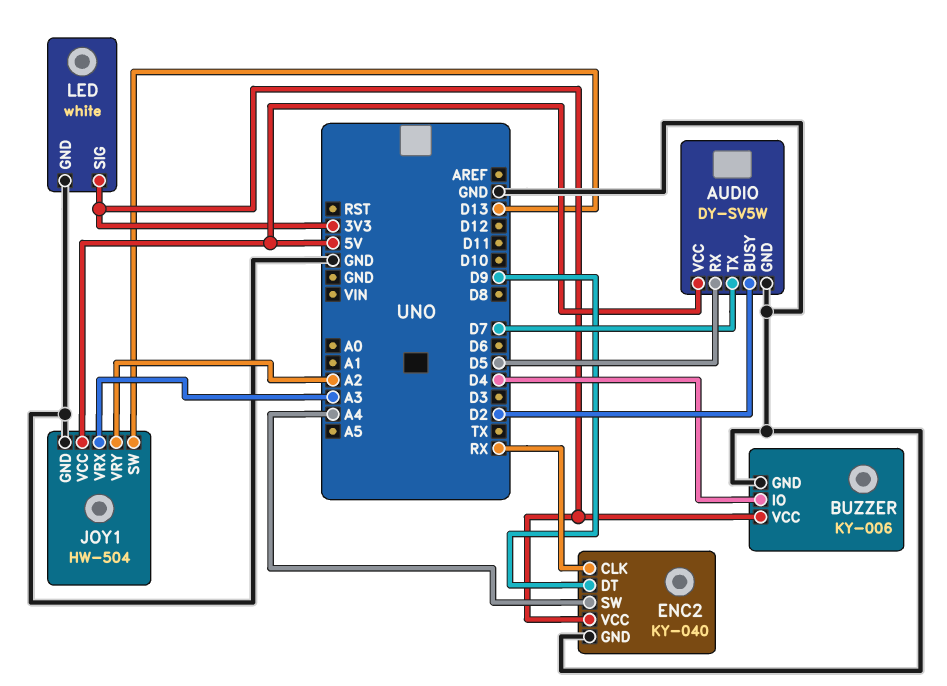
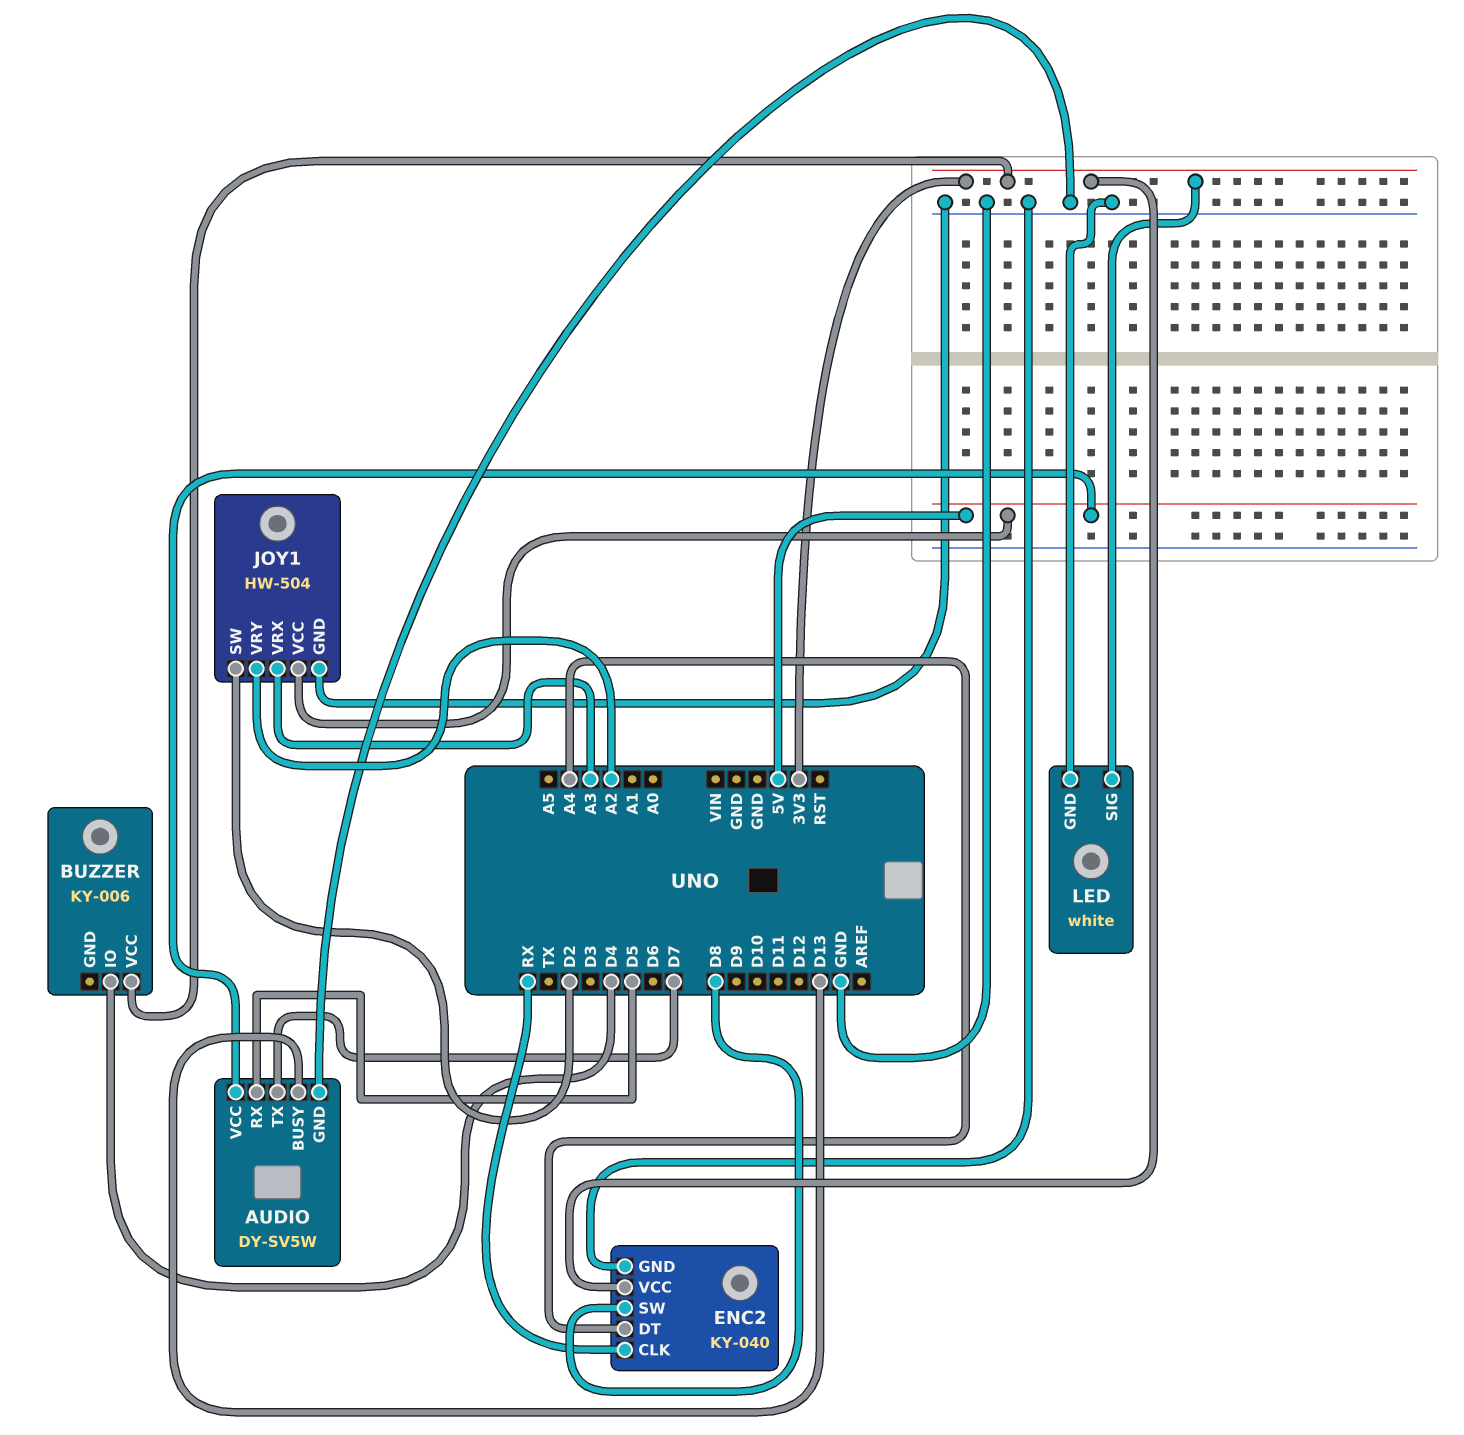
AUDIO pin BUSY: D2 -> D13
BUZZER pin GND: GND -> none
ENC2 pin DT: D9 -> A4
ENC2 pin SW: A4 -> D8
JOY1 pin SW: D13 -> D2

